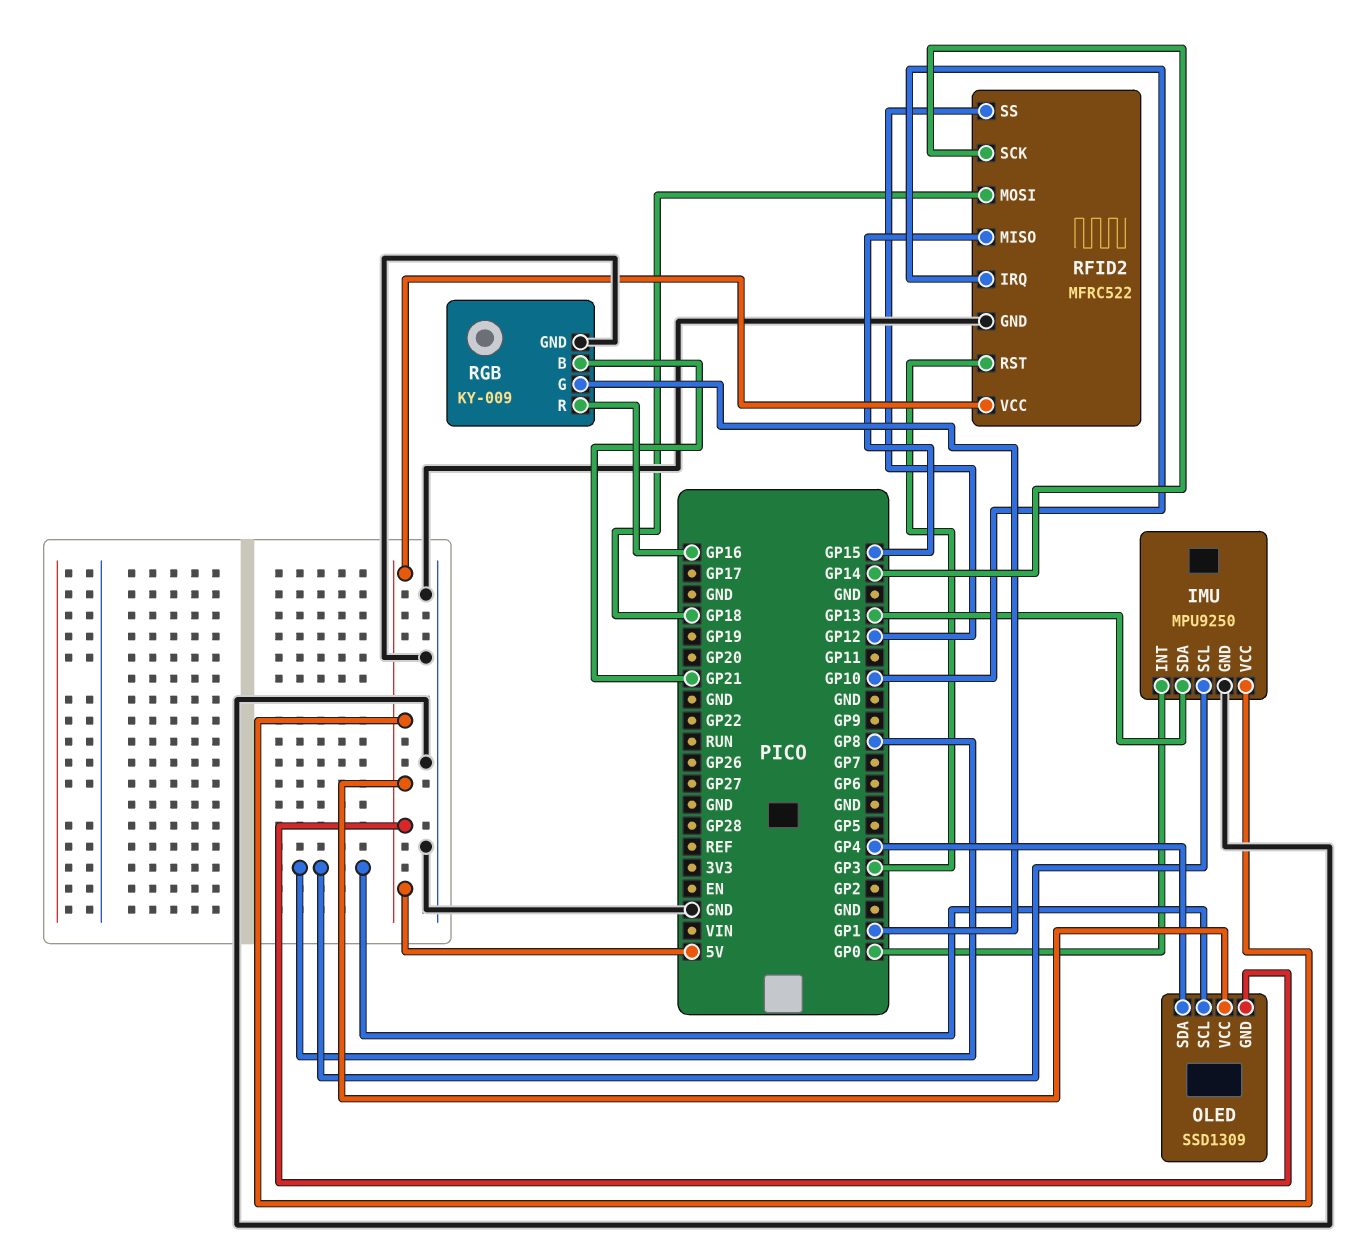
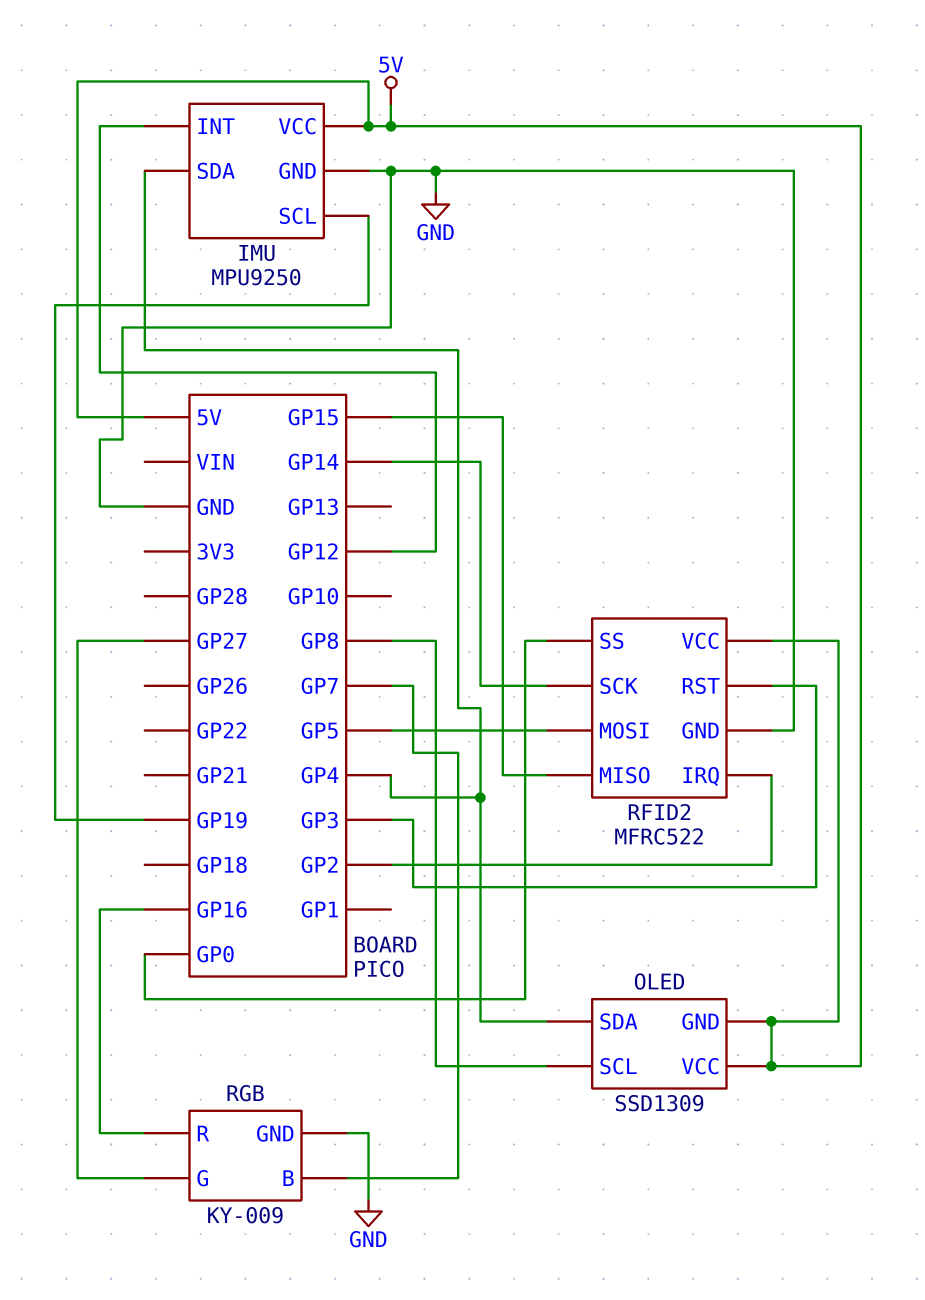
IMU pin INT: GP0 -> GP12
IMU pin SCL: GP8 -> GP19
IMU pin SDA: GP13 -> GP4
RFID2 pin IRQ: GP10 -> GP2
RFID2 pin MOSI: GP18 -> GP5
RFID2 pin SS: GP12 -> GP0
RGB pin B: GP21 -> GP7
RGB pin G: GP1 -> GP27

